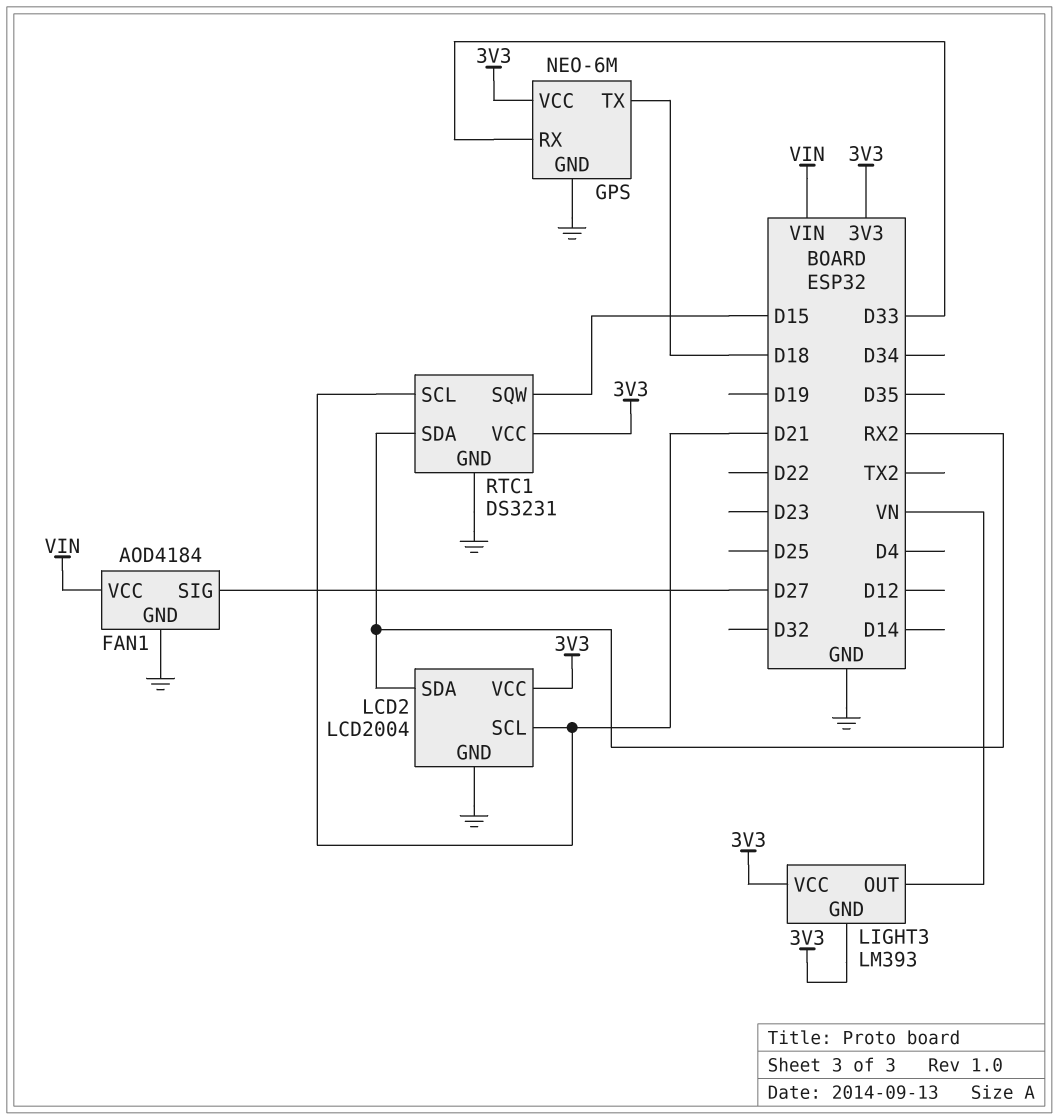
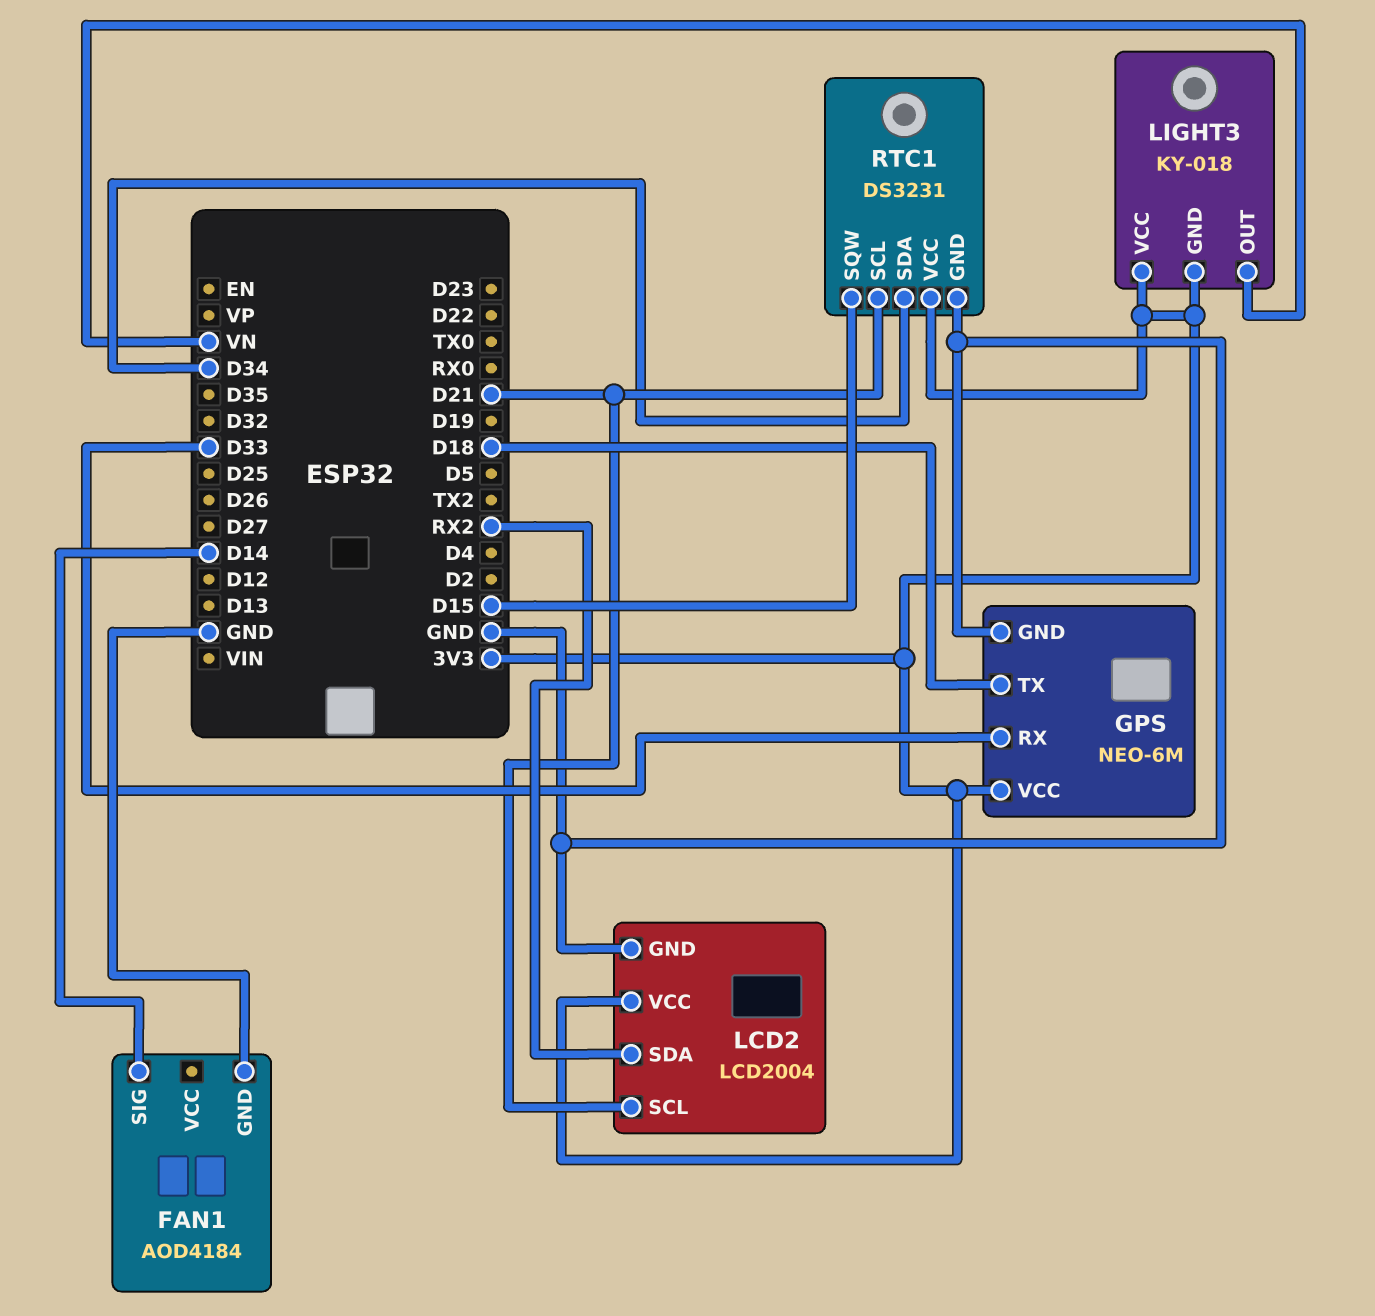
FAN1 pin SIG: D27 -> D14
FAN1 pin VCC: VIN -> none
LIGHT3: LM393 -> KY-018
RTC1 pin SDA: RX2 -> D34

